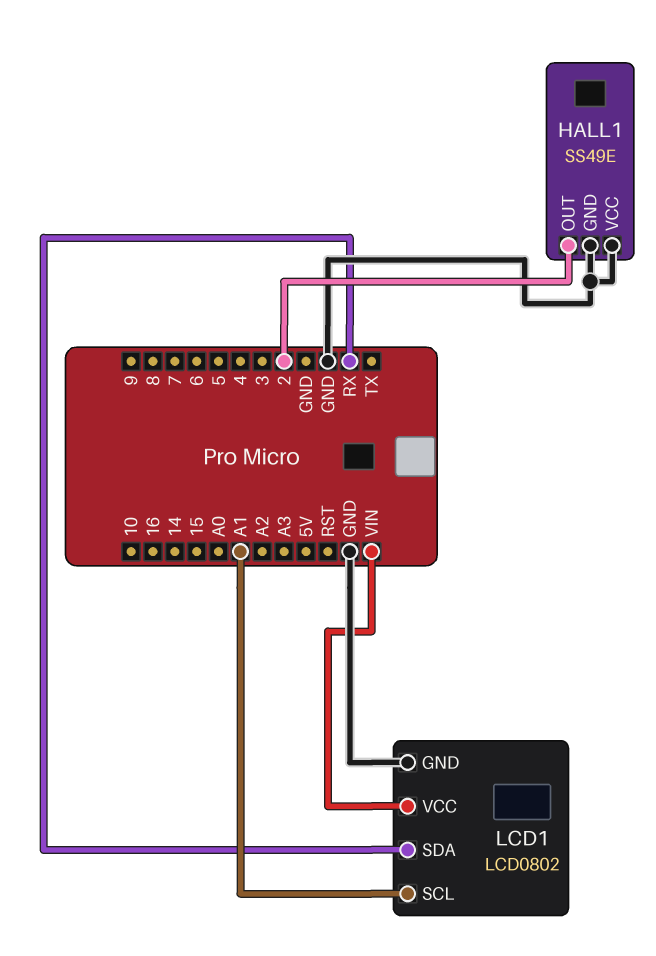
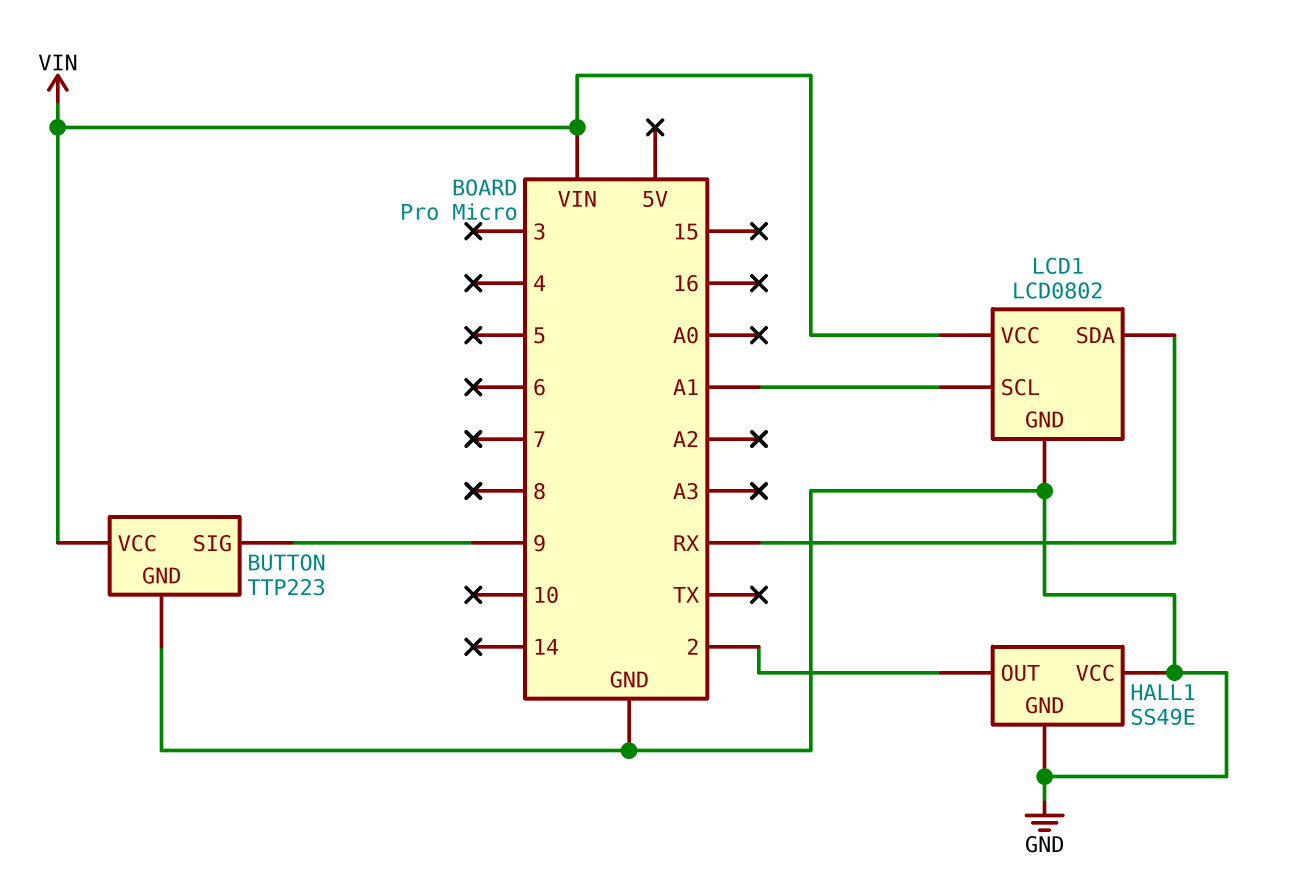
BUTTON: none -> TTP223
BUTTON pin GND: none -> GND
BUTTON pin SIG: none -> 9
BUTTON pin VCC: none -> VIN

